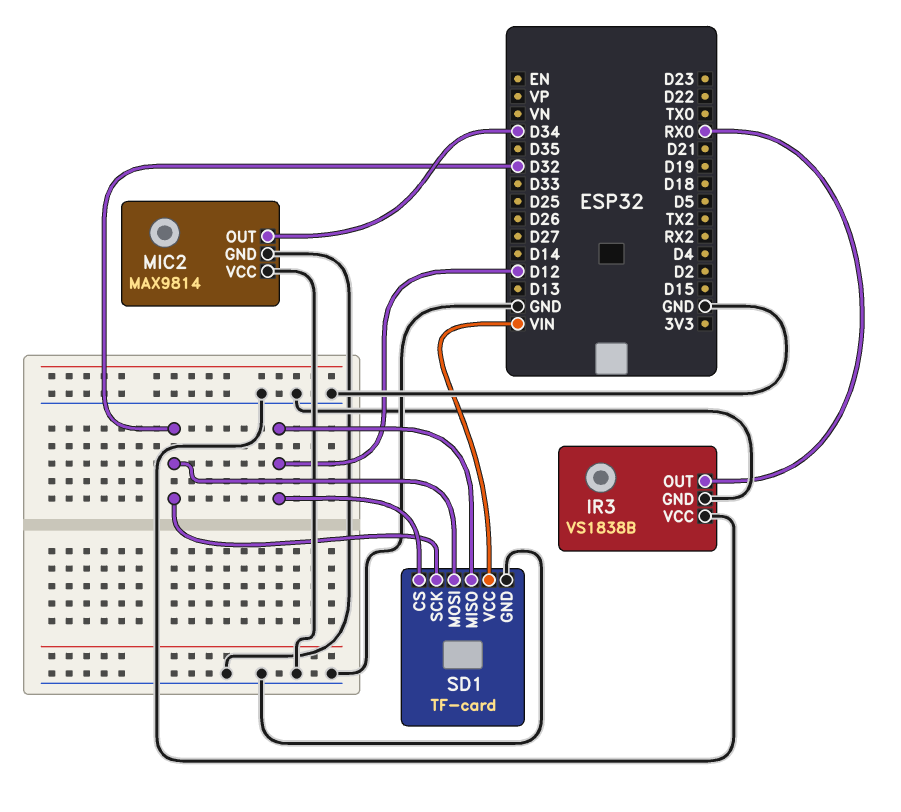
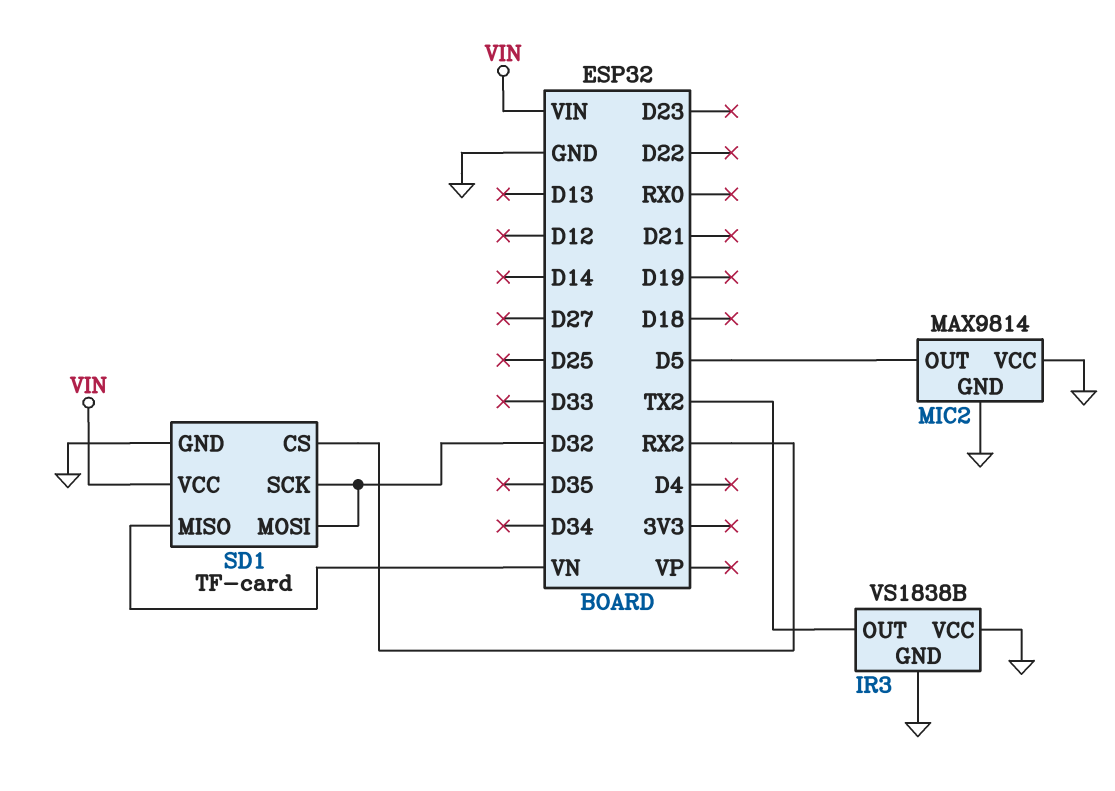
IR3 pin OUT: RX0 -> TX2
MIC2 pin OUT: D34 -> D5
SD1 pin CS: D12 -> RX2
SD1 pin MISO: D12 -> VN

